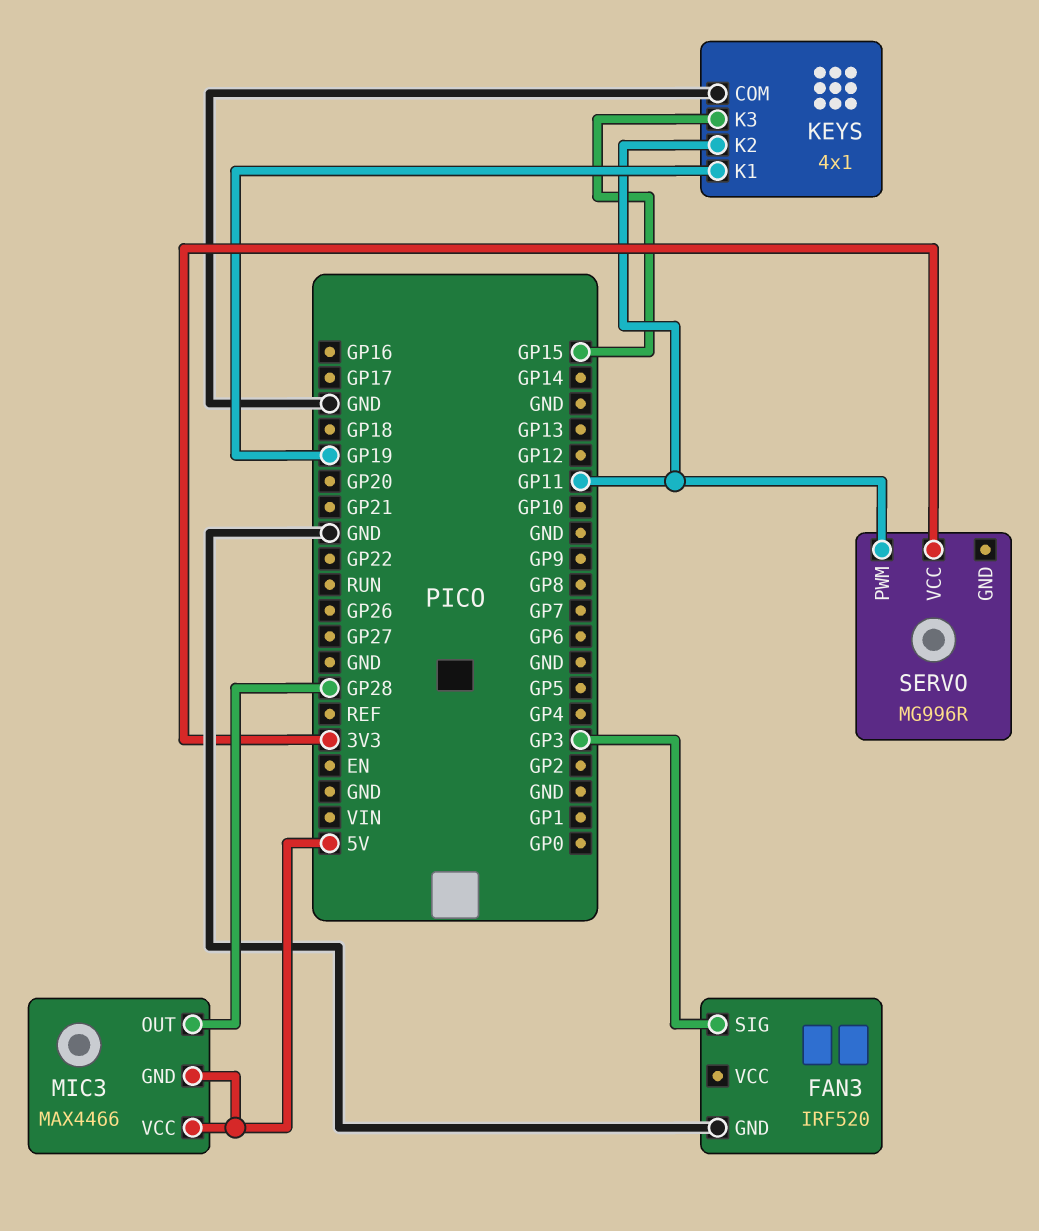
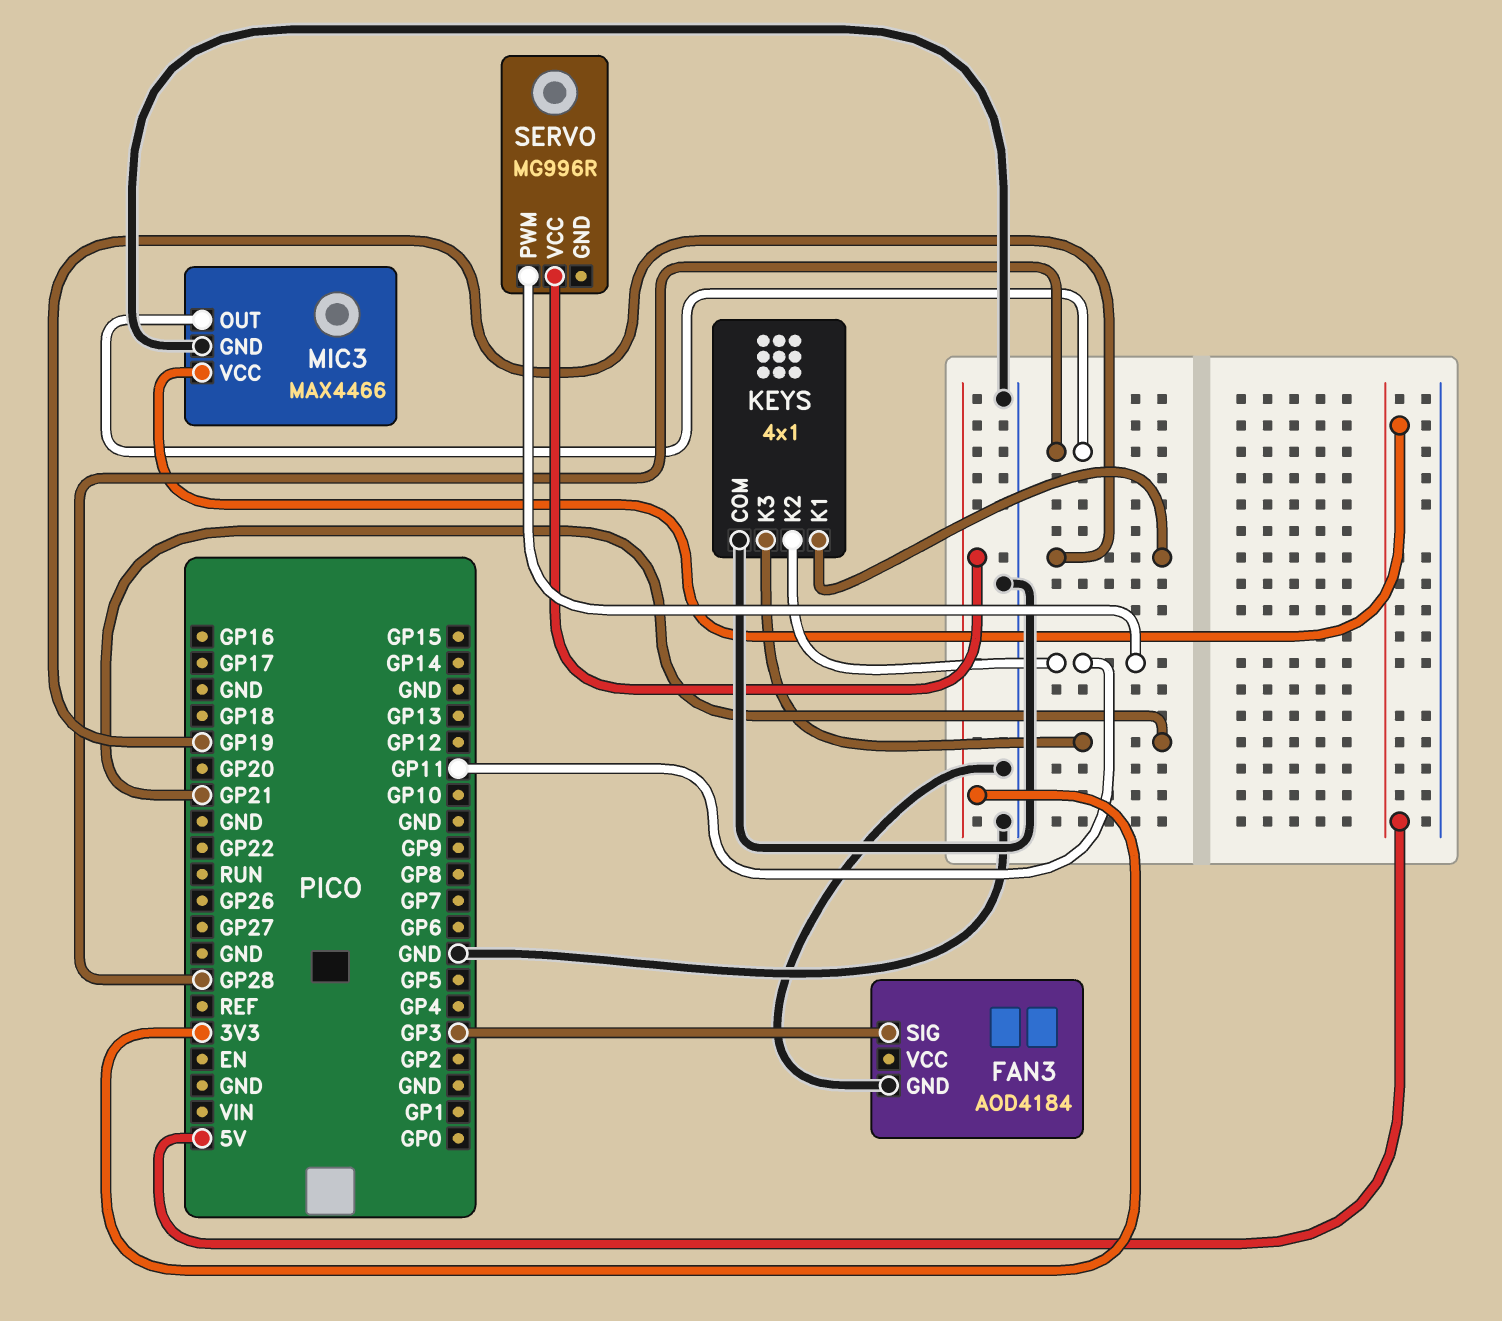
FAN3: IRF520 -> AOD4184
KEYS pin K3: GP15 -> GP21
MIC3 pin GND: 5V -> GND

